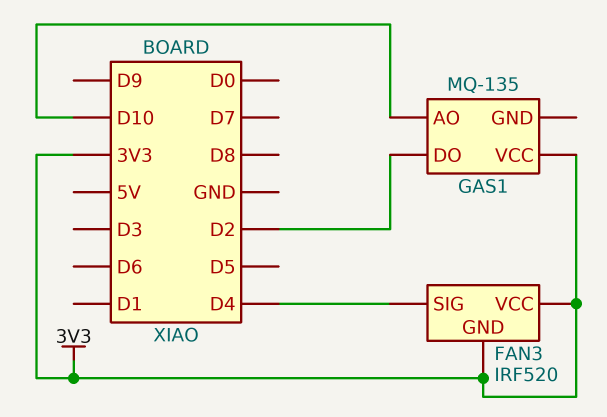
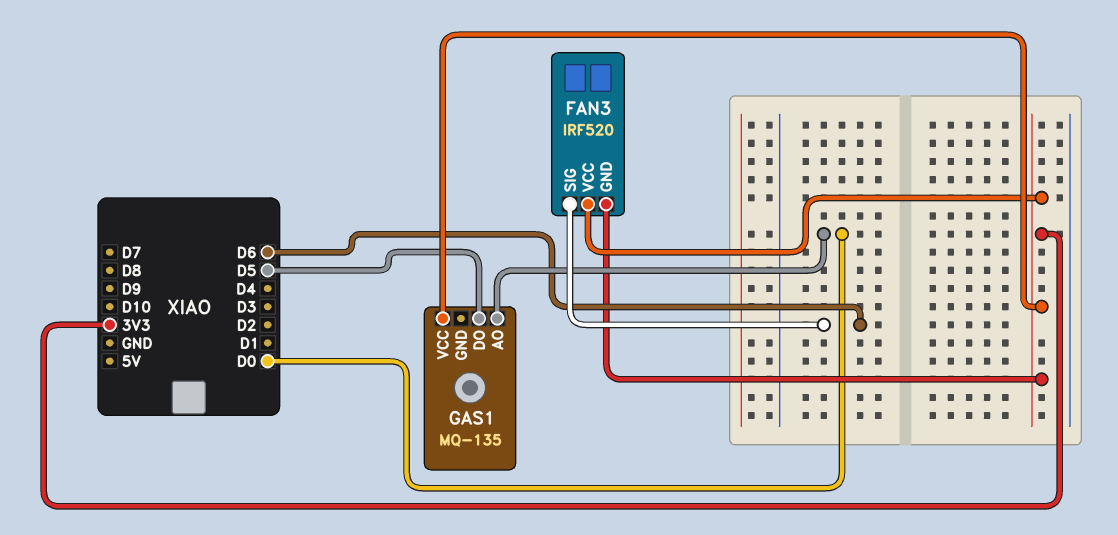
FAN3 pin SIG: D4 -> D6
GAS1 pin AO: D10 -> D0
GAS1 pin DO: D2 -> D5

